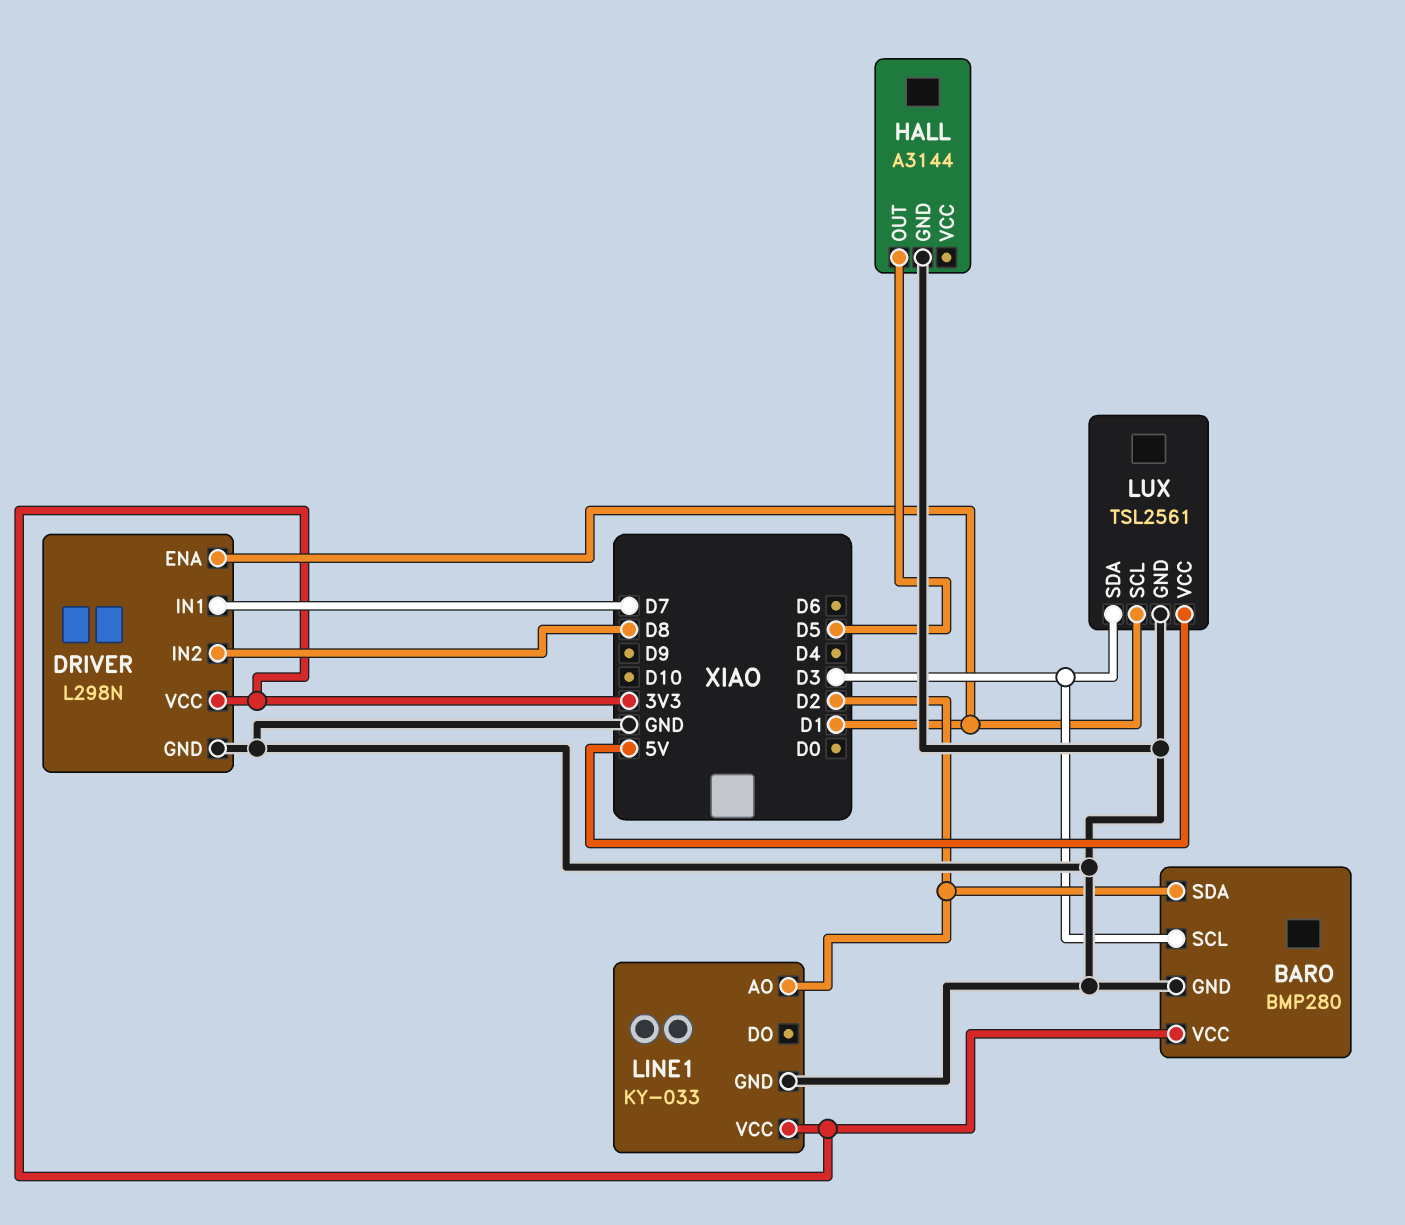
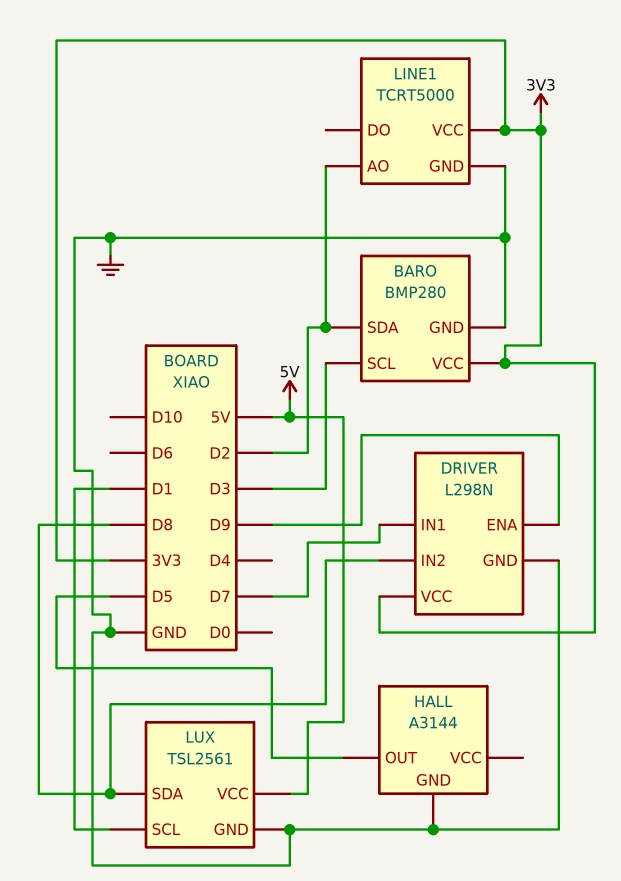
DRIVER pin ENA: D1 -> D9
LINE1: KY-033 -> TCRT5000
LUX pin SDA: D3 -> D8

